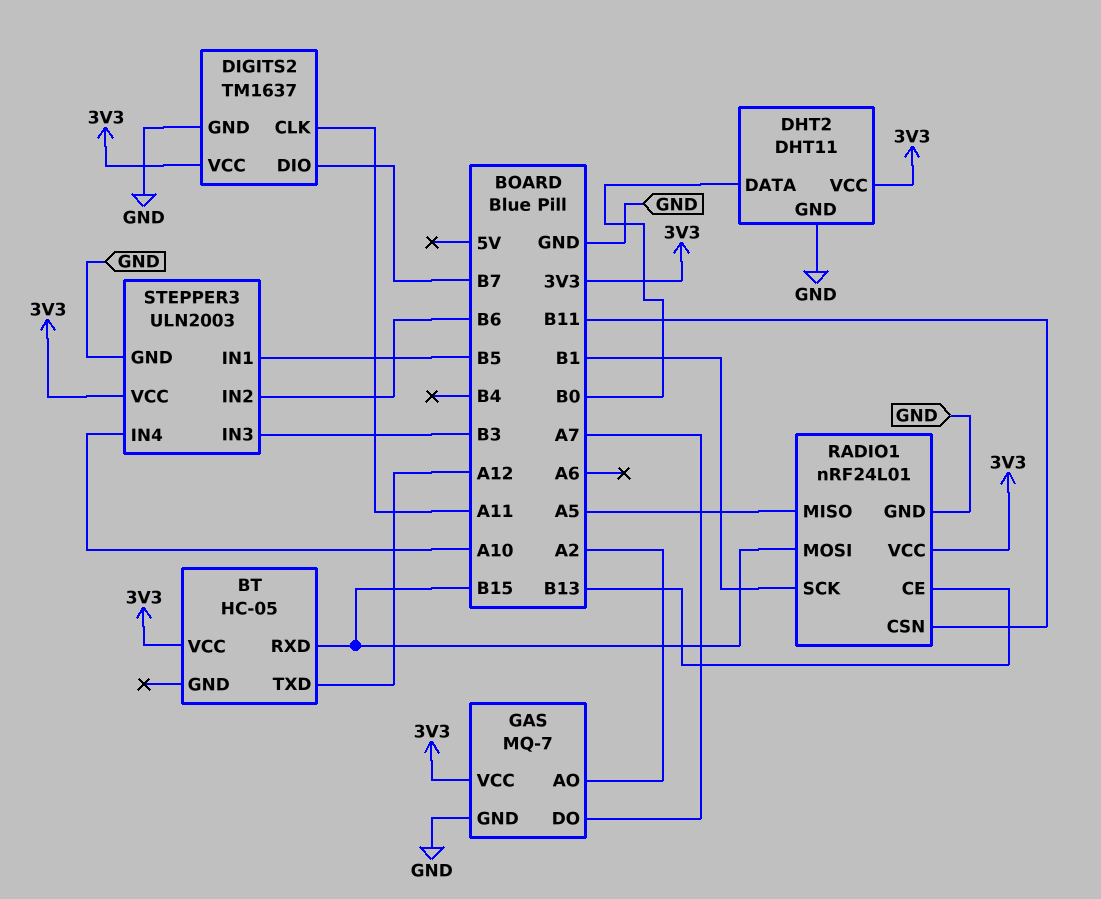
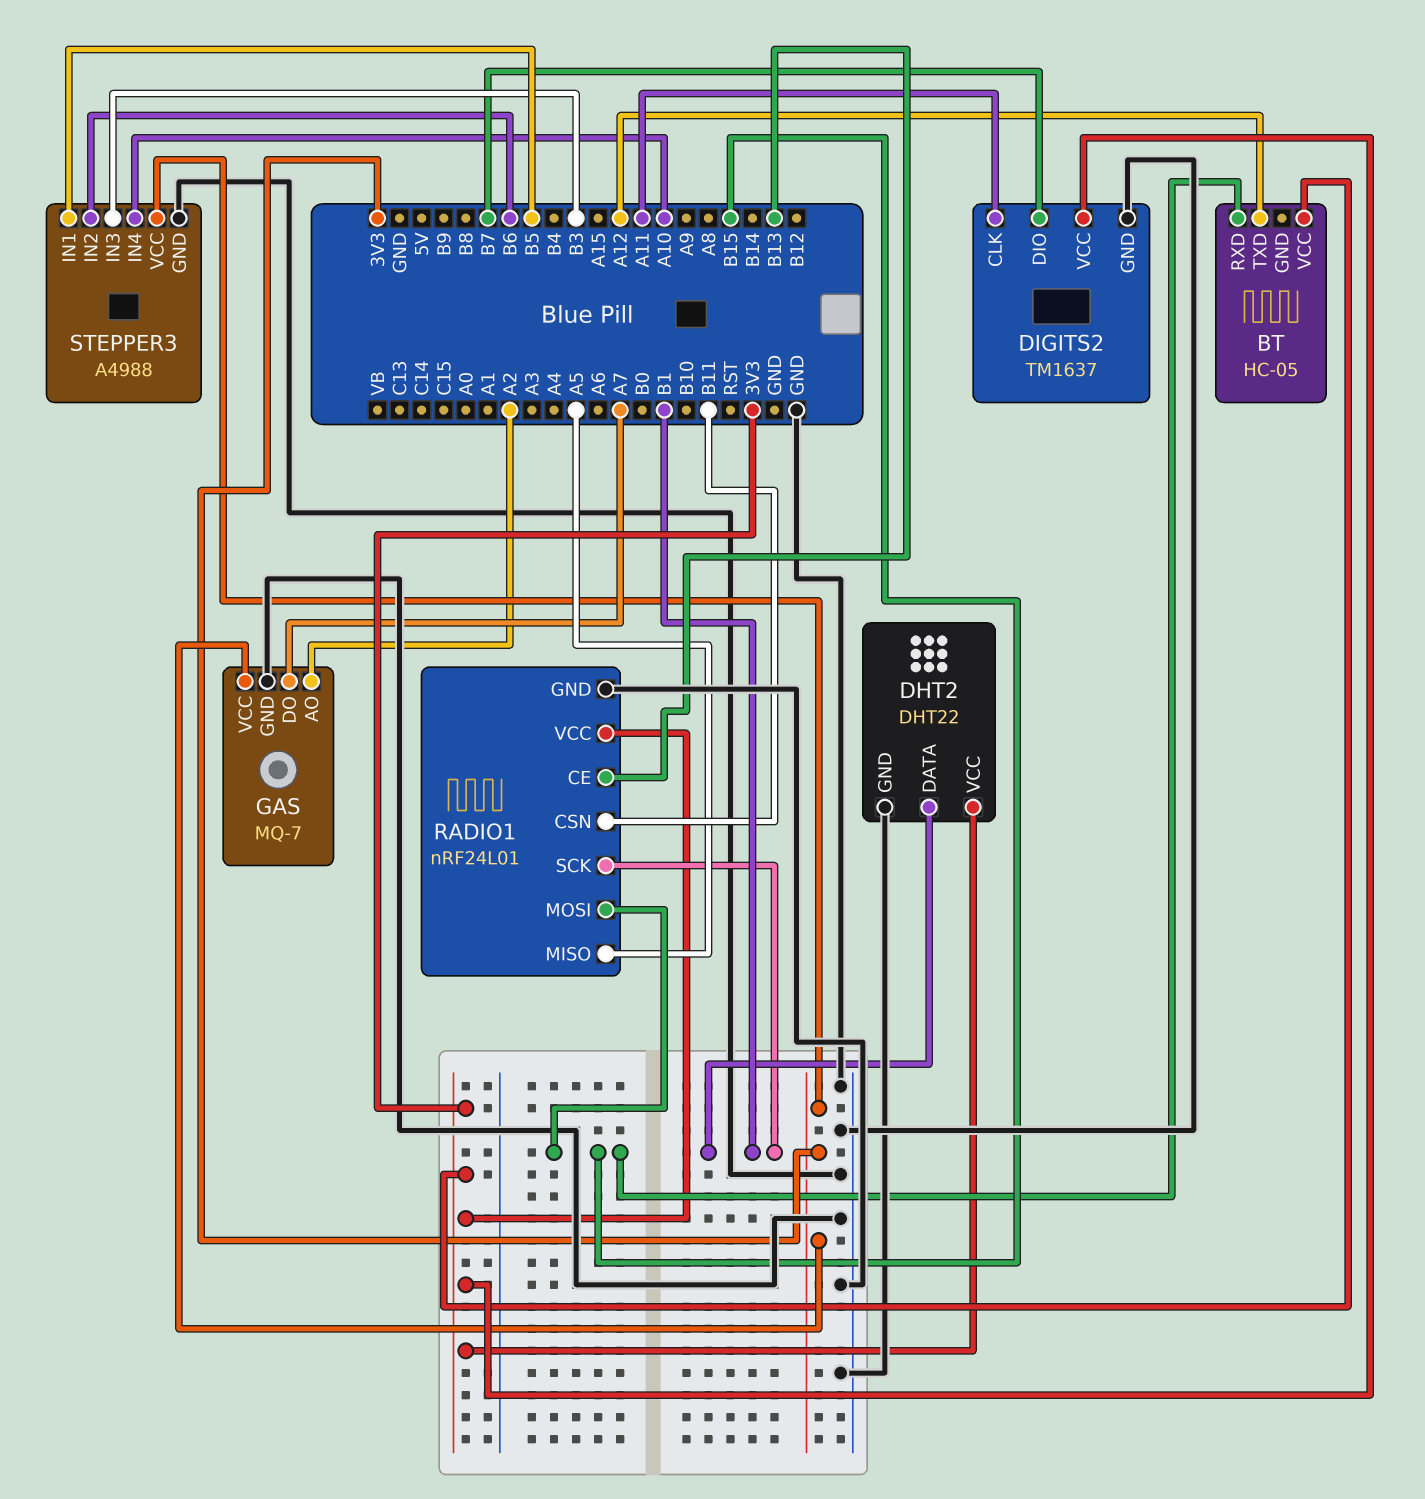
DHT2: DHT11 -> DHT22
DHT2 pin DATA: B0 -> B1
STEPPER3: ULN2003 -> A4988

